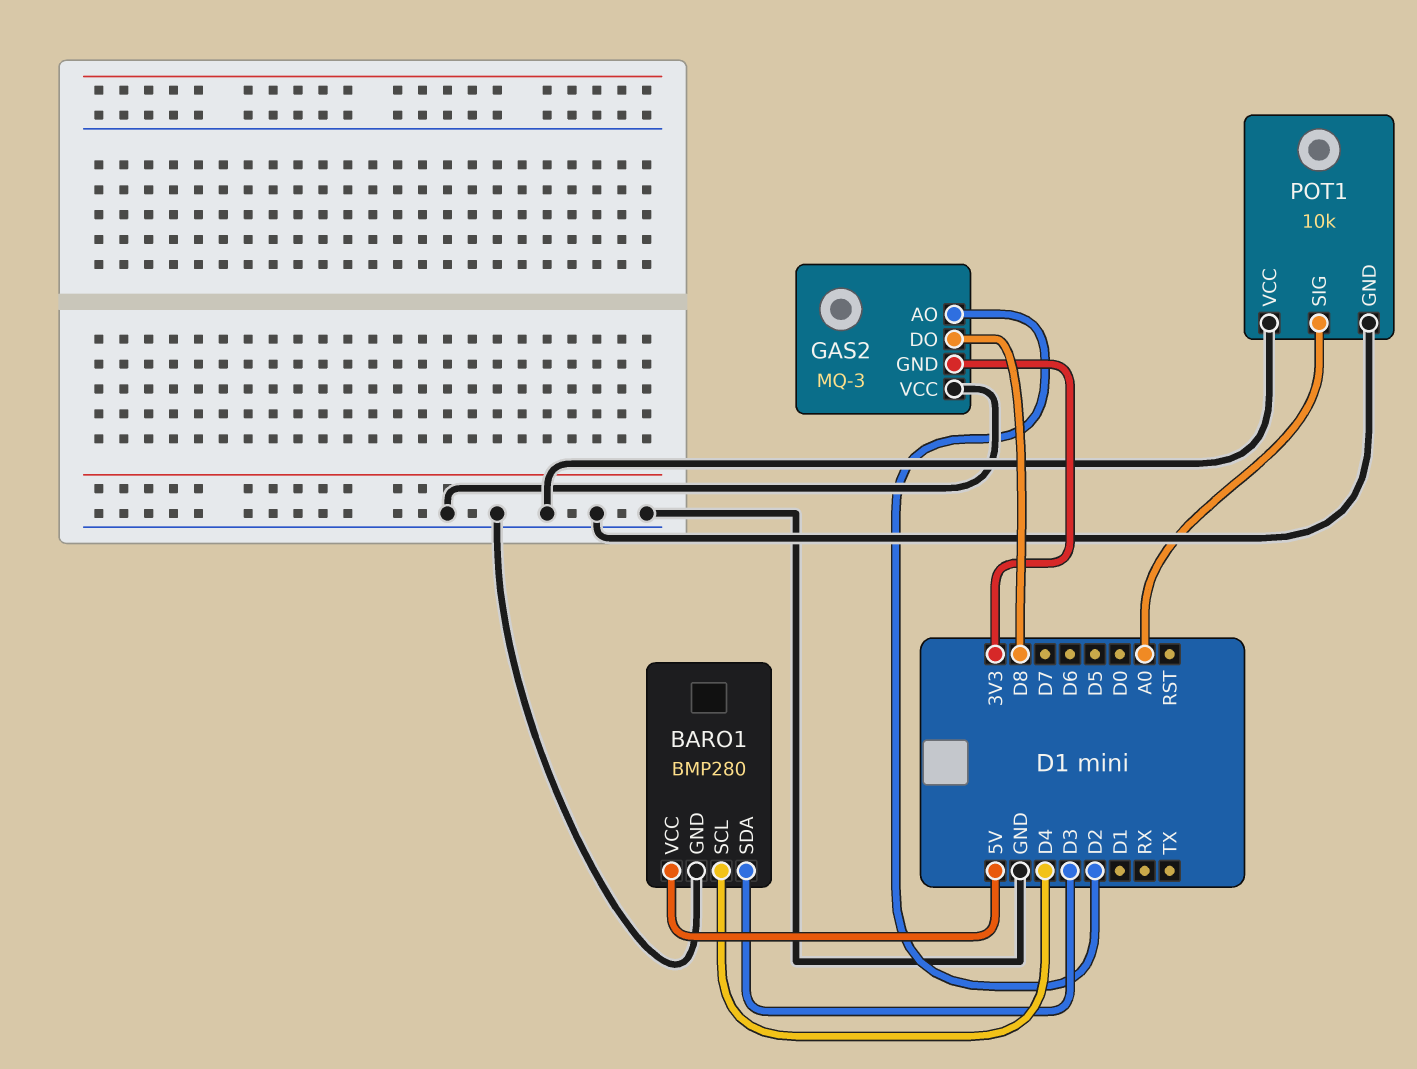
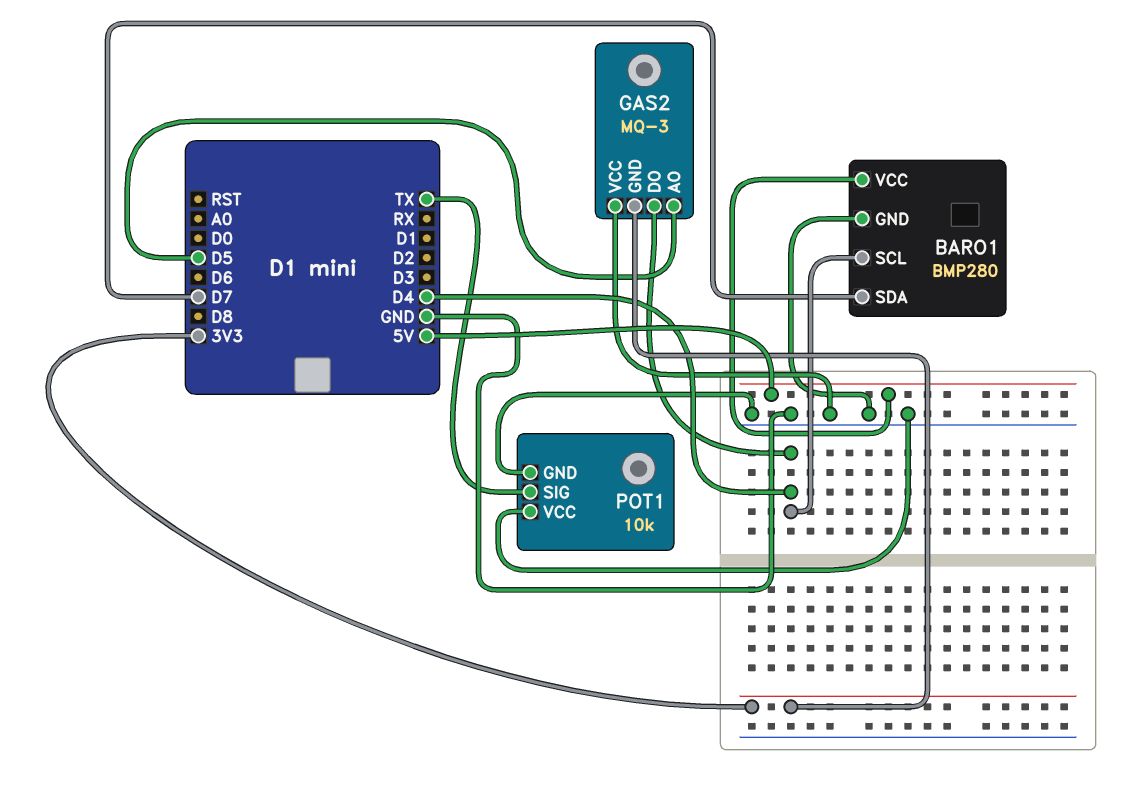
BARO1 pin SDA: D3 -> D7
GAS2 pin AO: D2 -> D5
GAS2 pin DO: D8 -> D4
POT1 pin SIG: A0 -> TX

